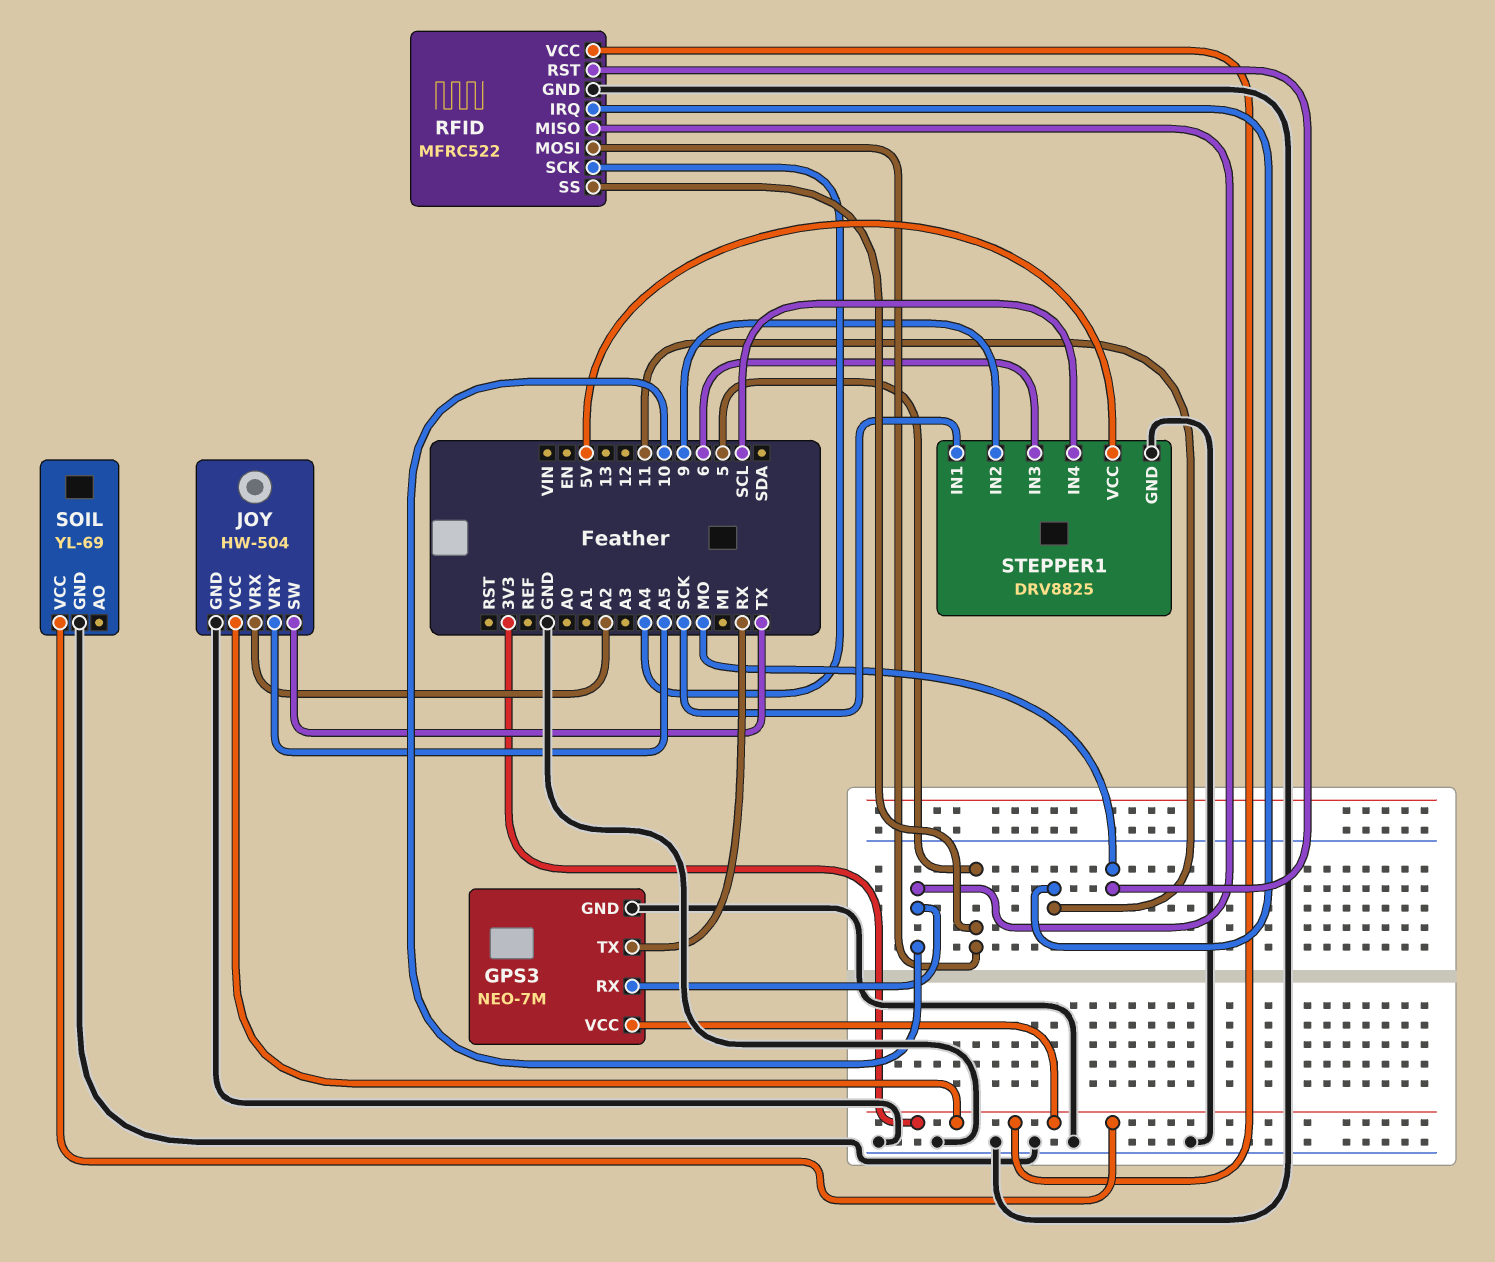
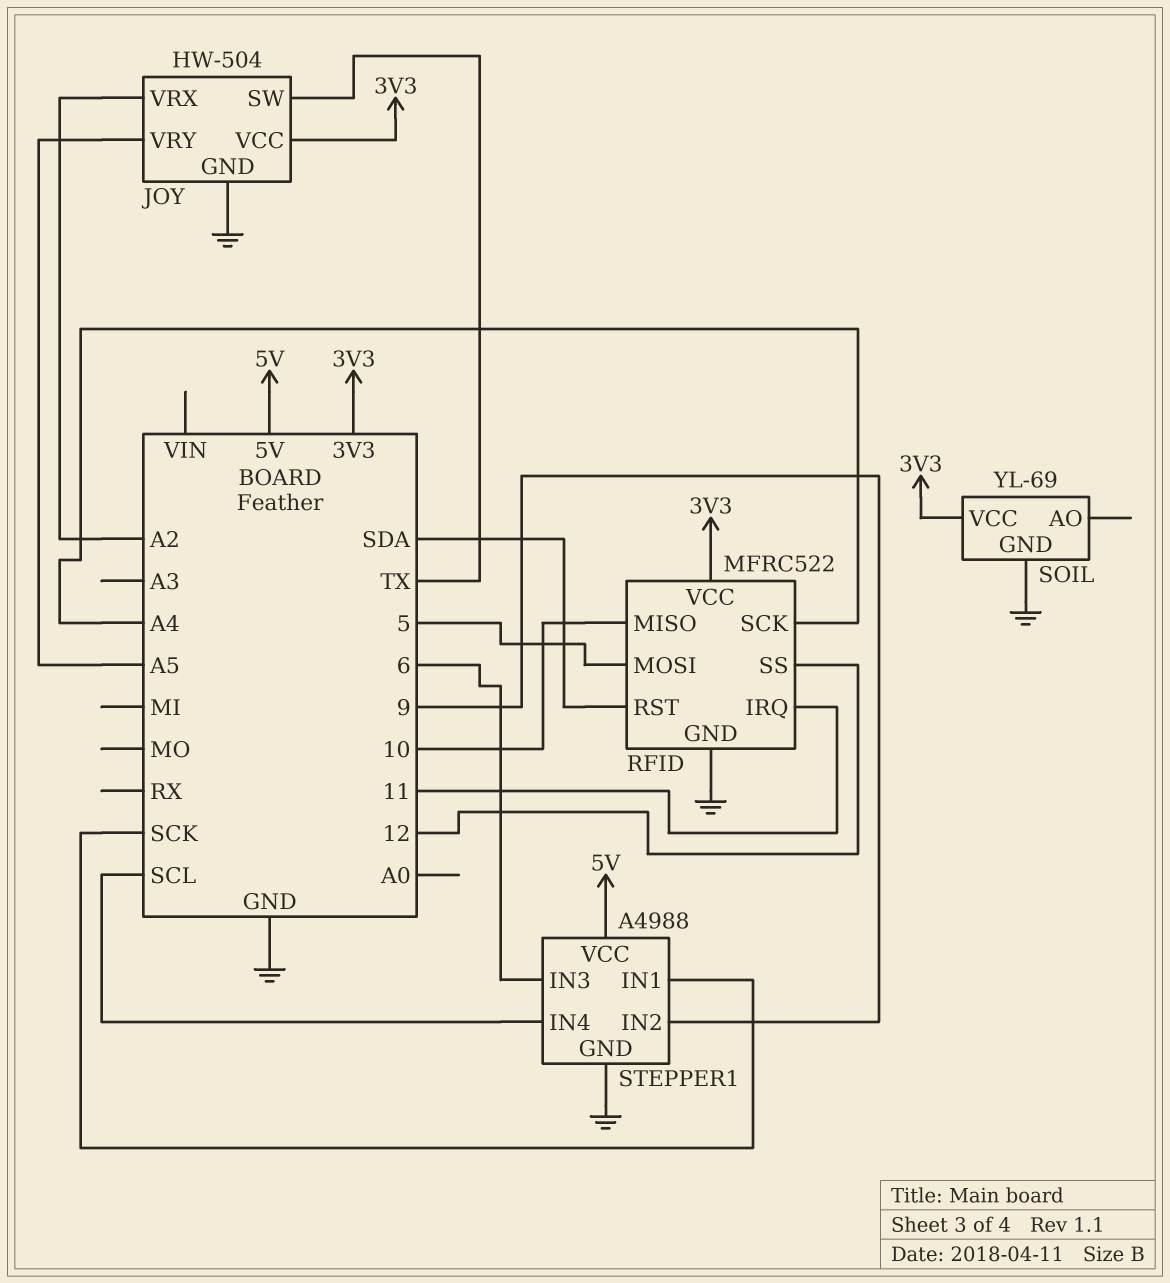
GPS3: NEO-7M -> none
GPS3 pin GND: GND -> none
GPS3 pin RX: 10 -> none
GPS3 pin TX: RX -> none
GPS3 pin VCC: 3V3 -> none
RFID pin RST: MO -> SDA
RFID pin SS: 5 -> 12
STEPPER1: DRV8825 -> A4988

